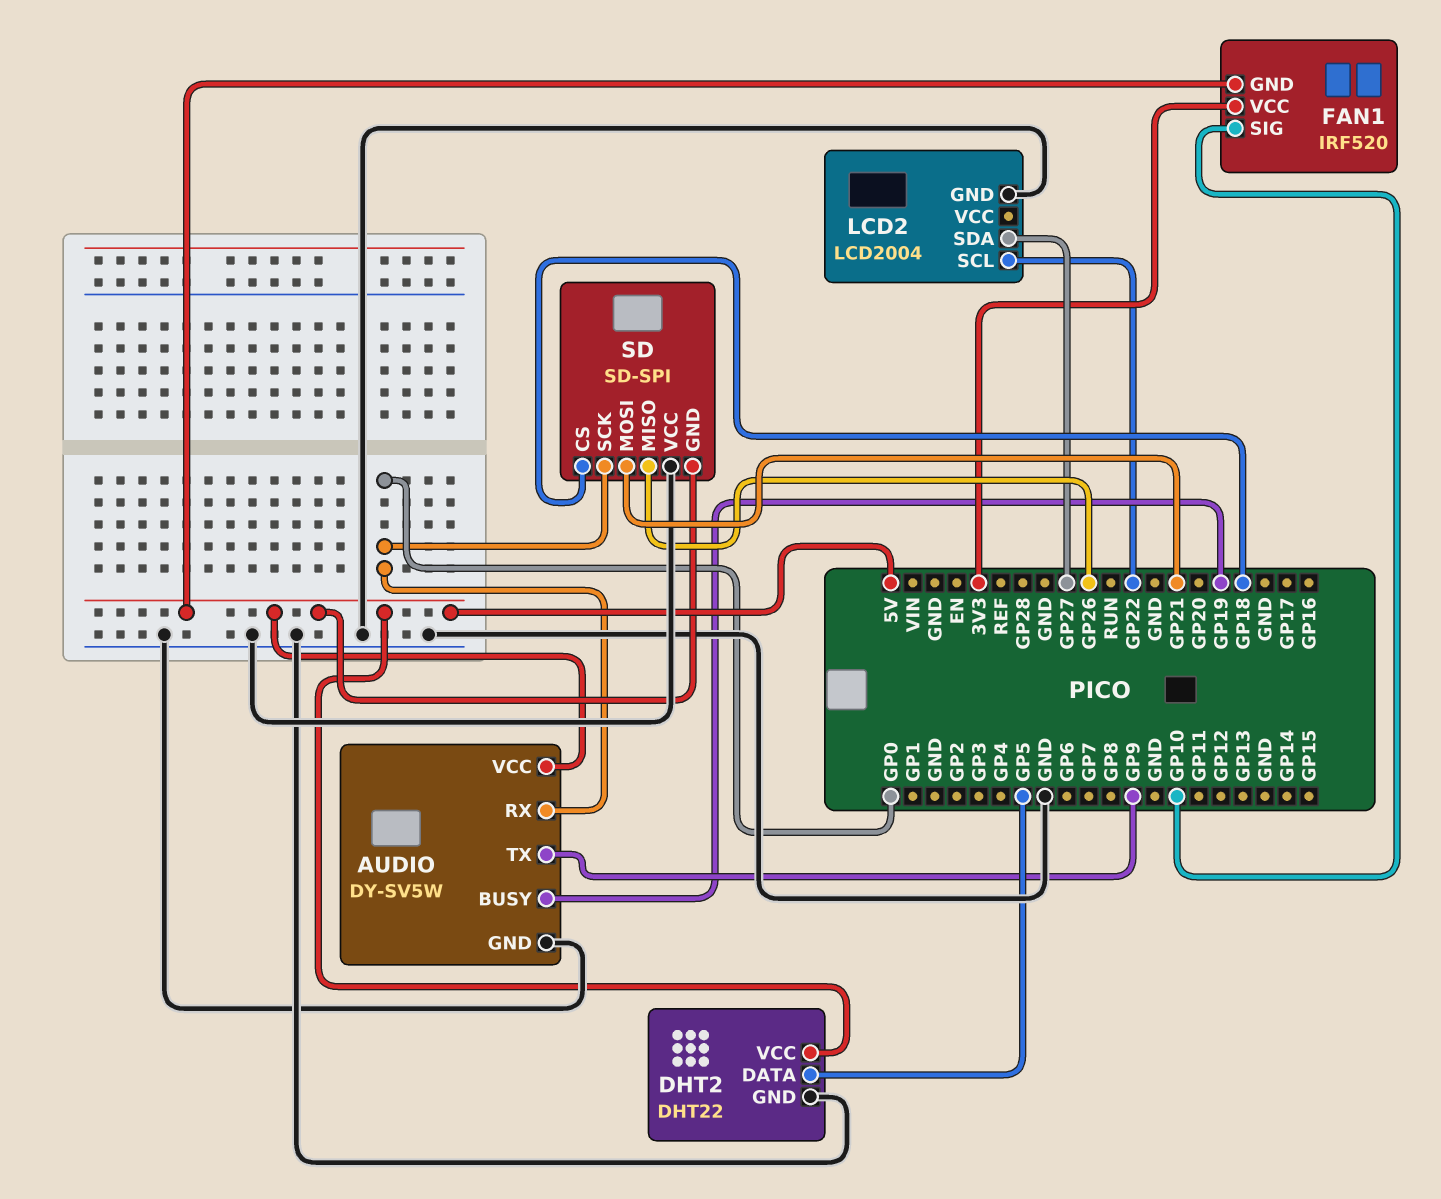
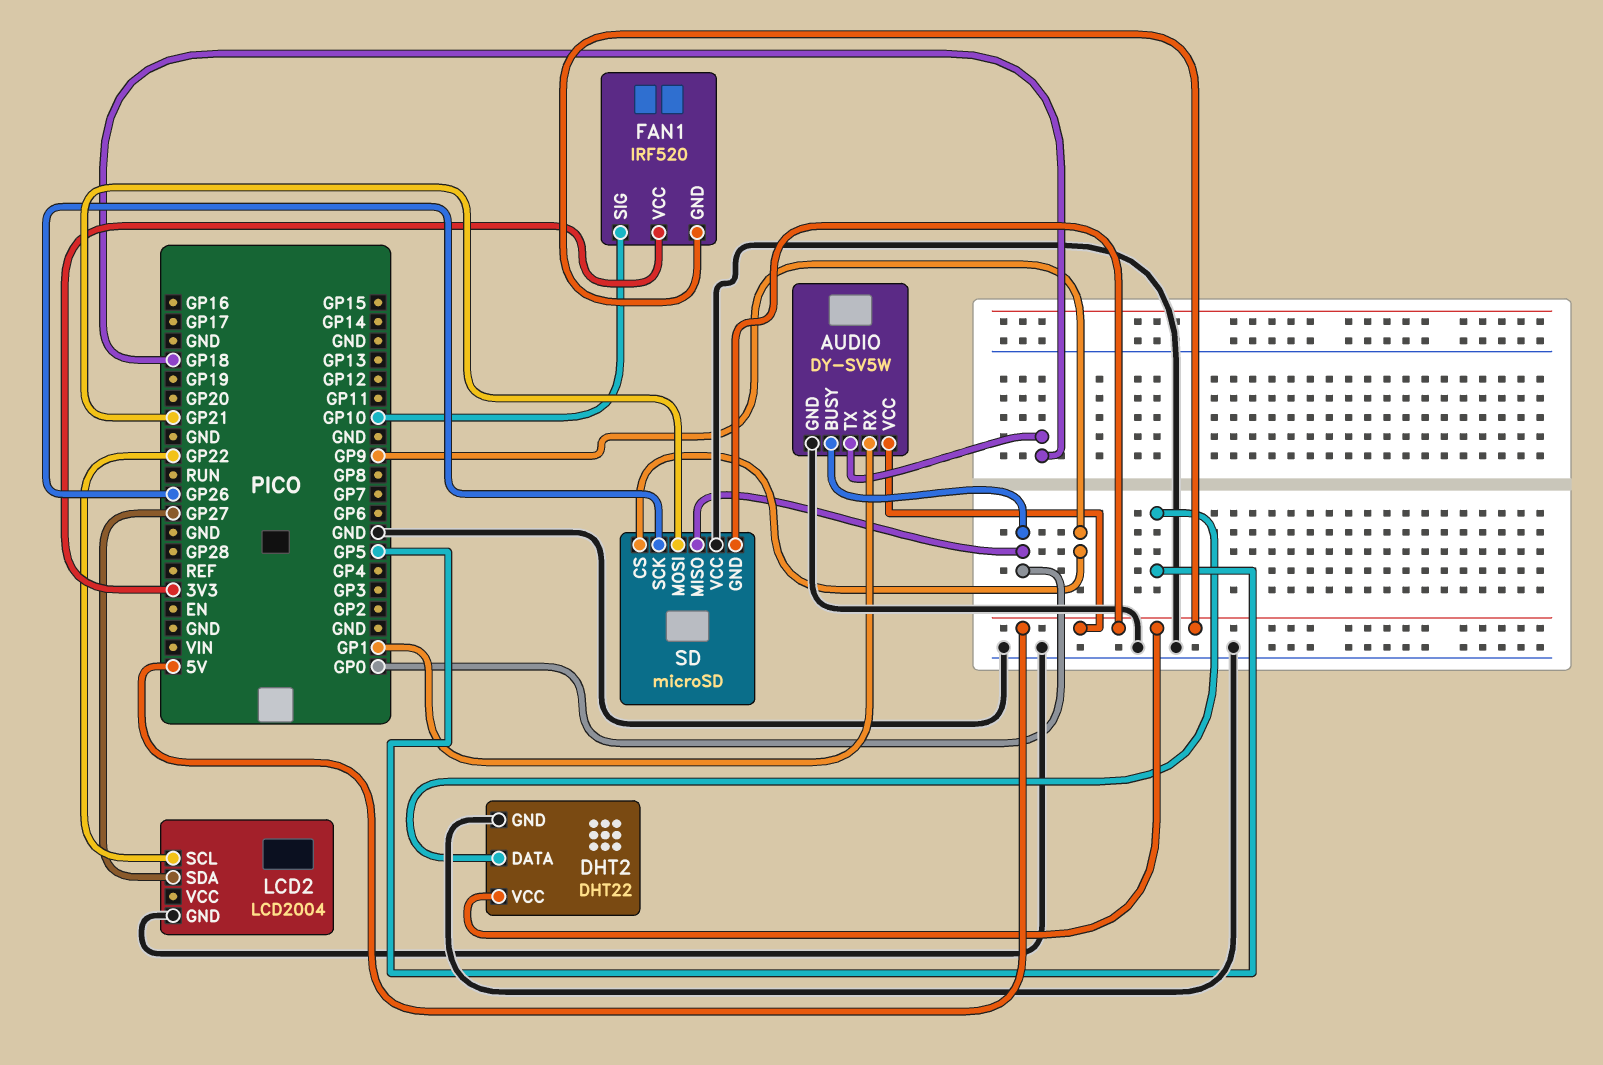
AUDIO pin BUSY: GP19 -> GP0
AUDIO pin RX: GP0 -> GP1
AUDIO pin TX: GP9 -> GP18
SD: SD-SPI -> microSD
SD pin CS: GP18 -> GP9
SD pin MISO: GP26 -> GP0
SD pin SCK: GP0 -> GP26

